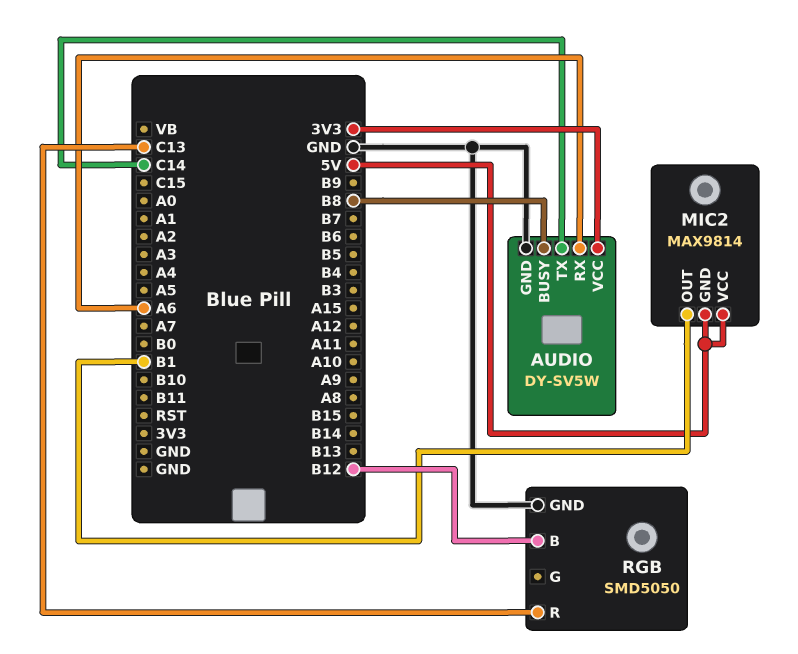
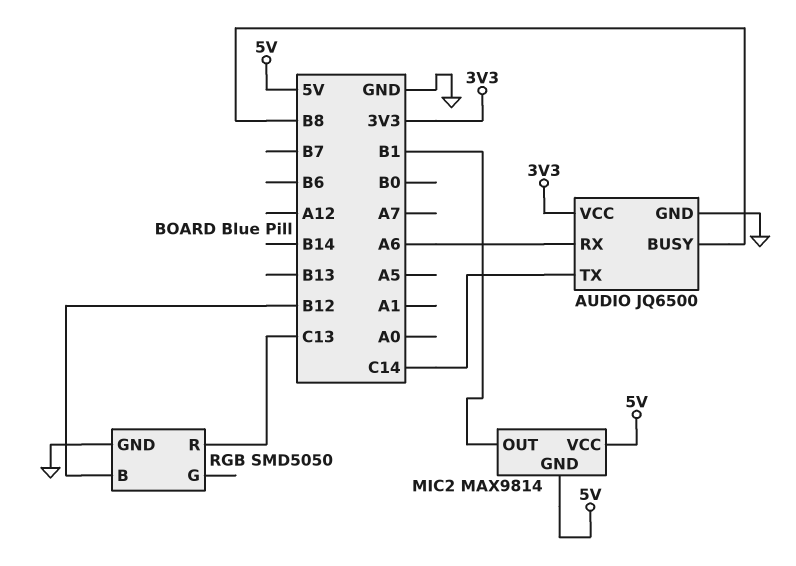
AUDIO: DY-SV5W -> JQ6500

